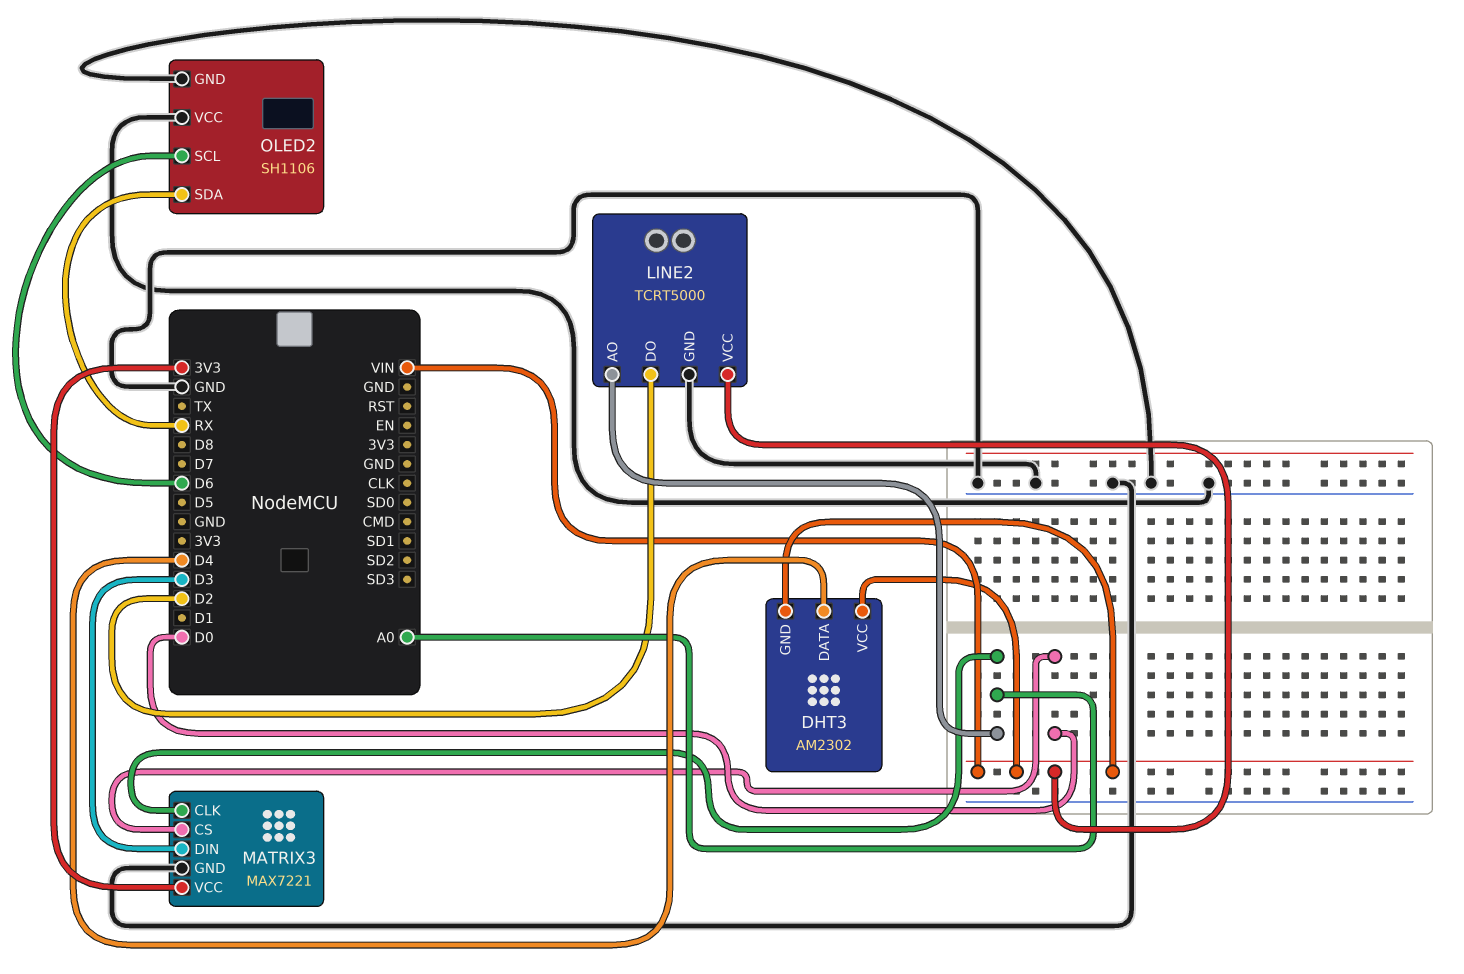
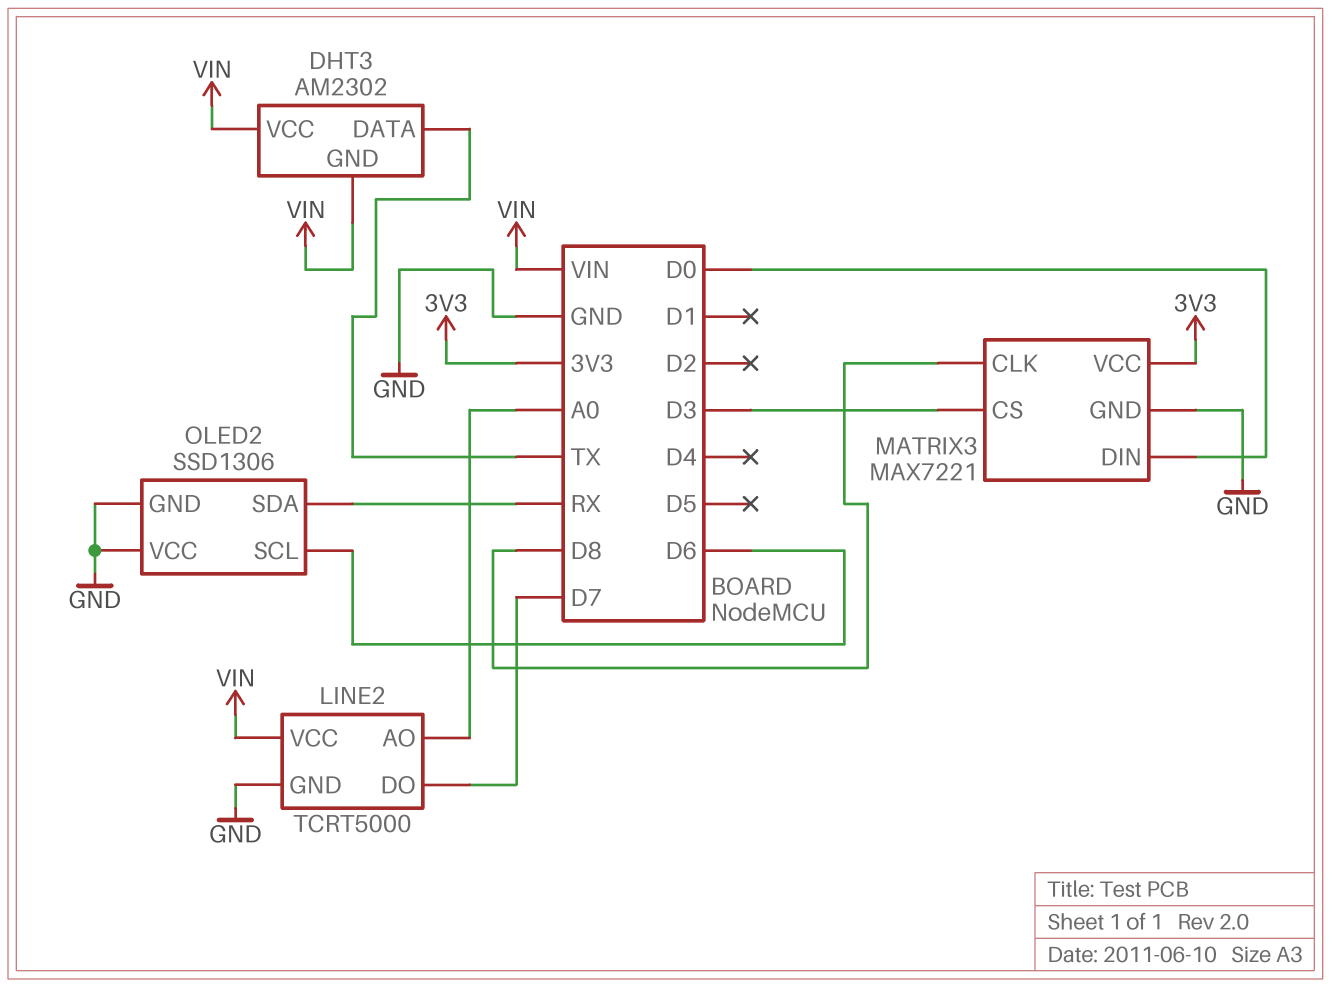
DHT3 pin DATA: D4 -> TX
LINE2 pin DO: D2 -> D7
MATRIX3 pin CLK: A0 -> D8
MATRIX3 pin CS: D0 -> D3
MATRIX3 pin DIN: D3 -> D0
OLED2: SH1106 -> SSD1306

